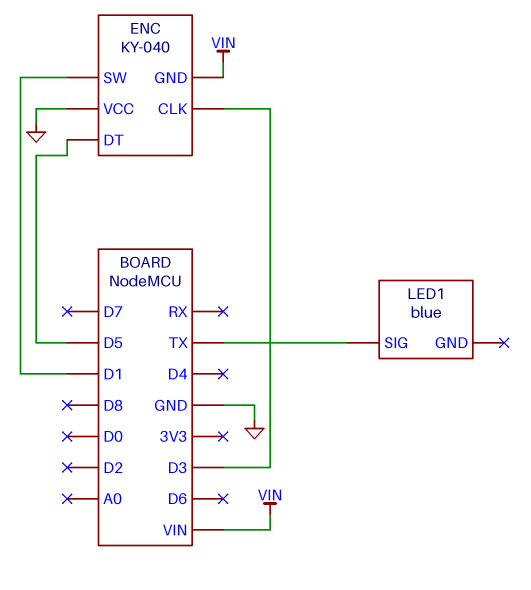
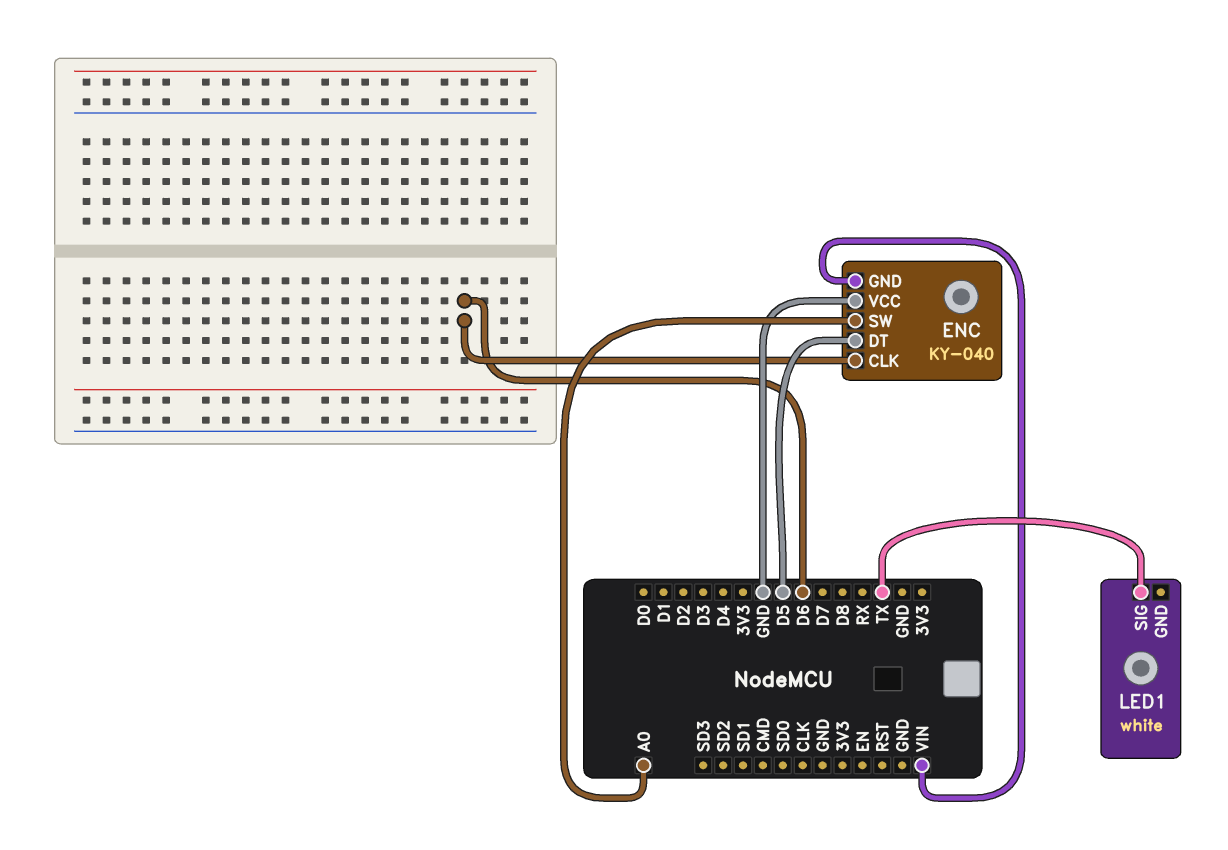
ENC pin CLK: D3 -> D6
ENC pin SW: D1 -> A0
LED1: blue -> white

